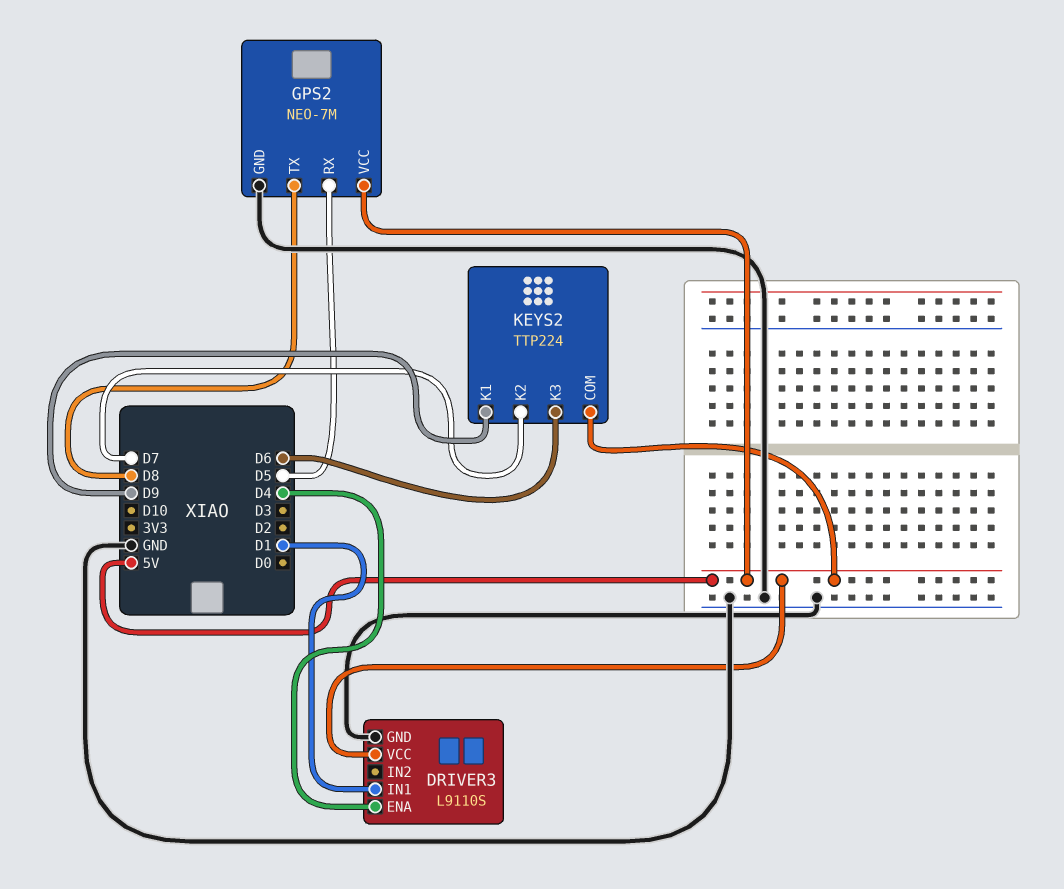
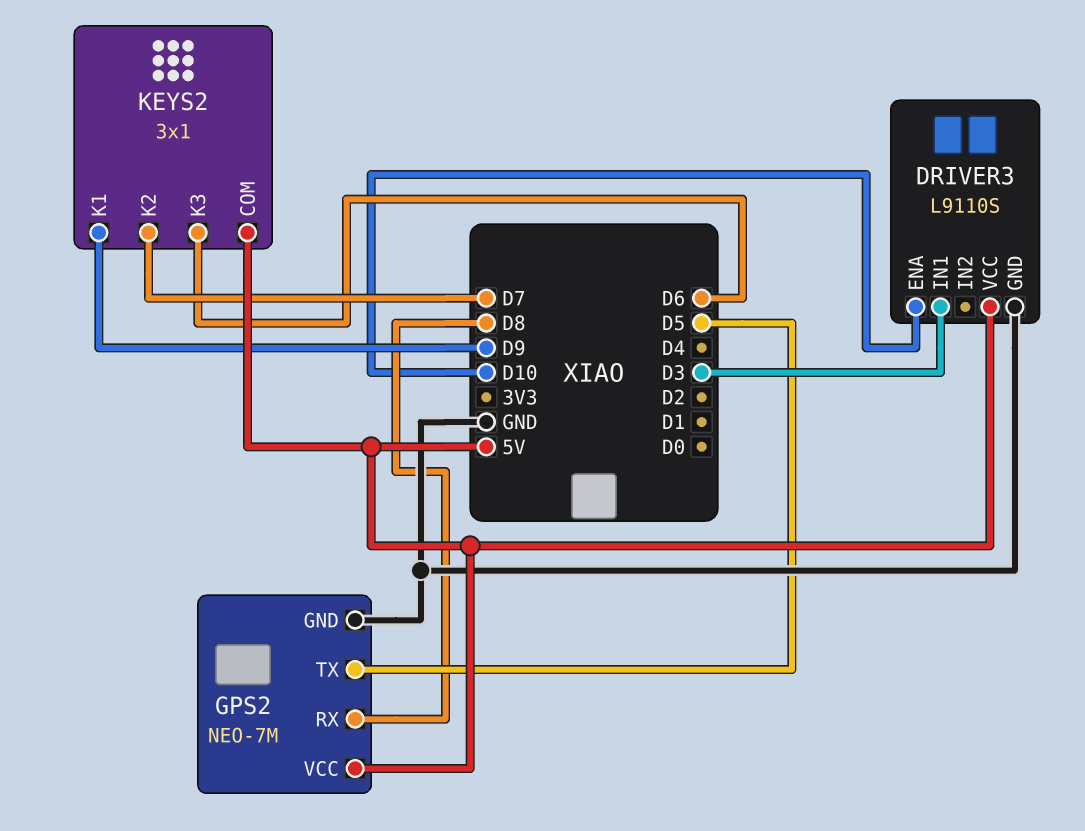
DRIVER3 pin ENA: D4 -> D10
DRIVER3 pin IN1: D1 -> D3
GPS2 pin RX: D5 -> D8
GPS2 pin TX: D8 -> D5
KEYS2: TTP224 -> 3x1

